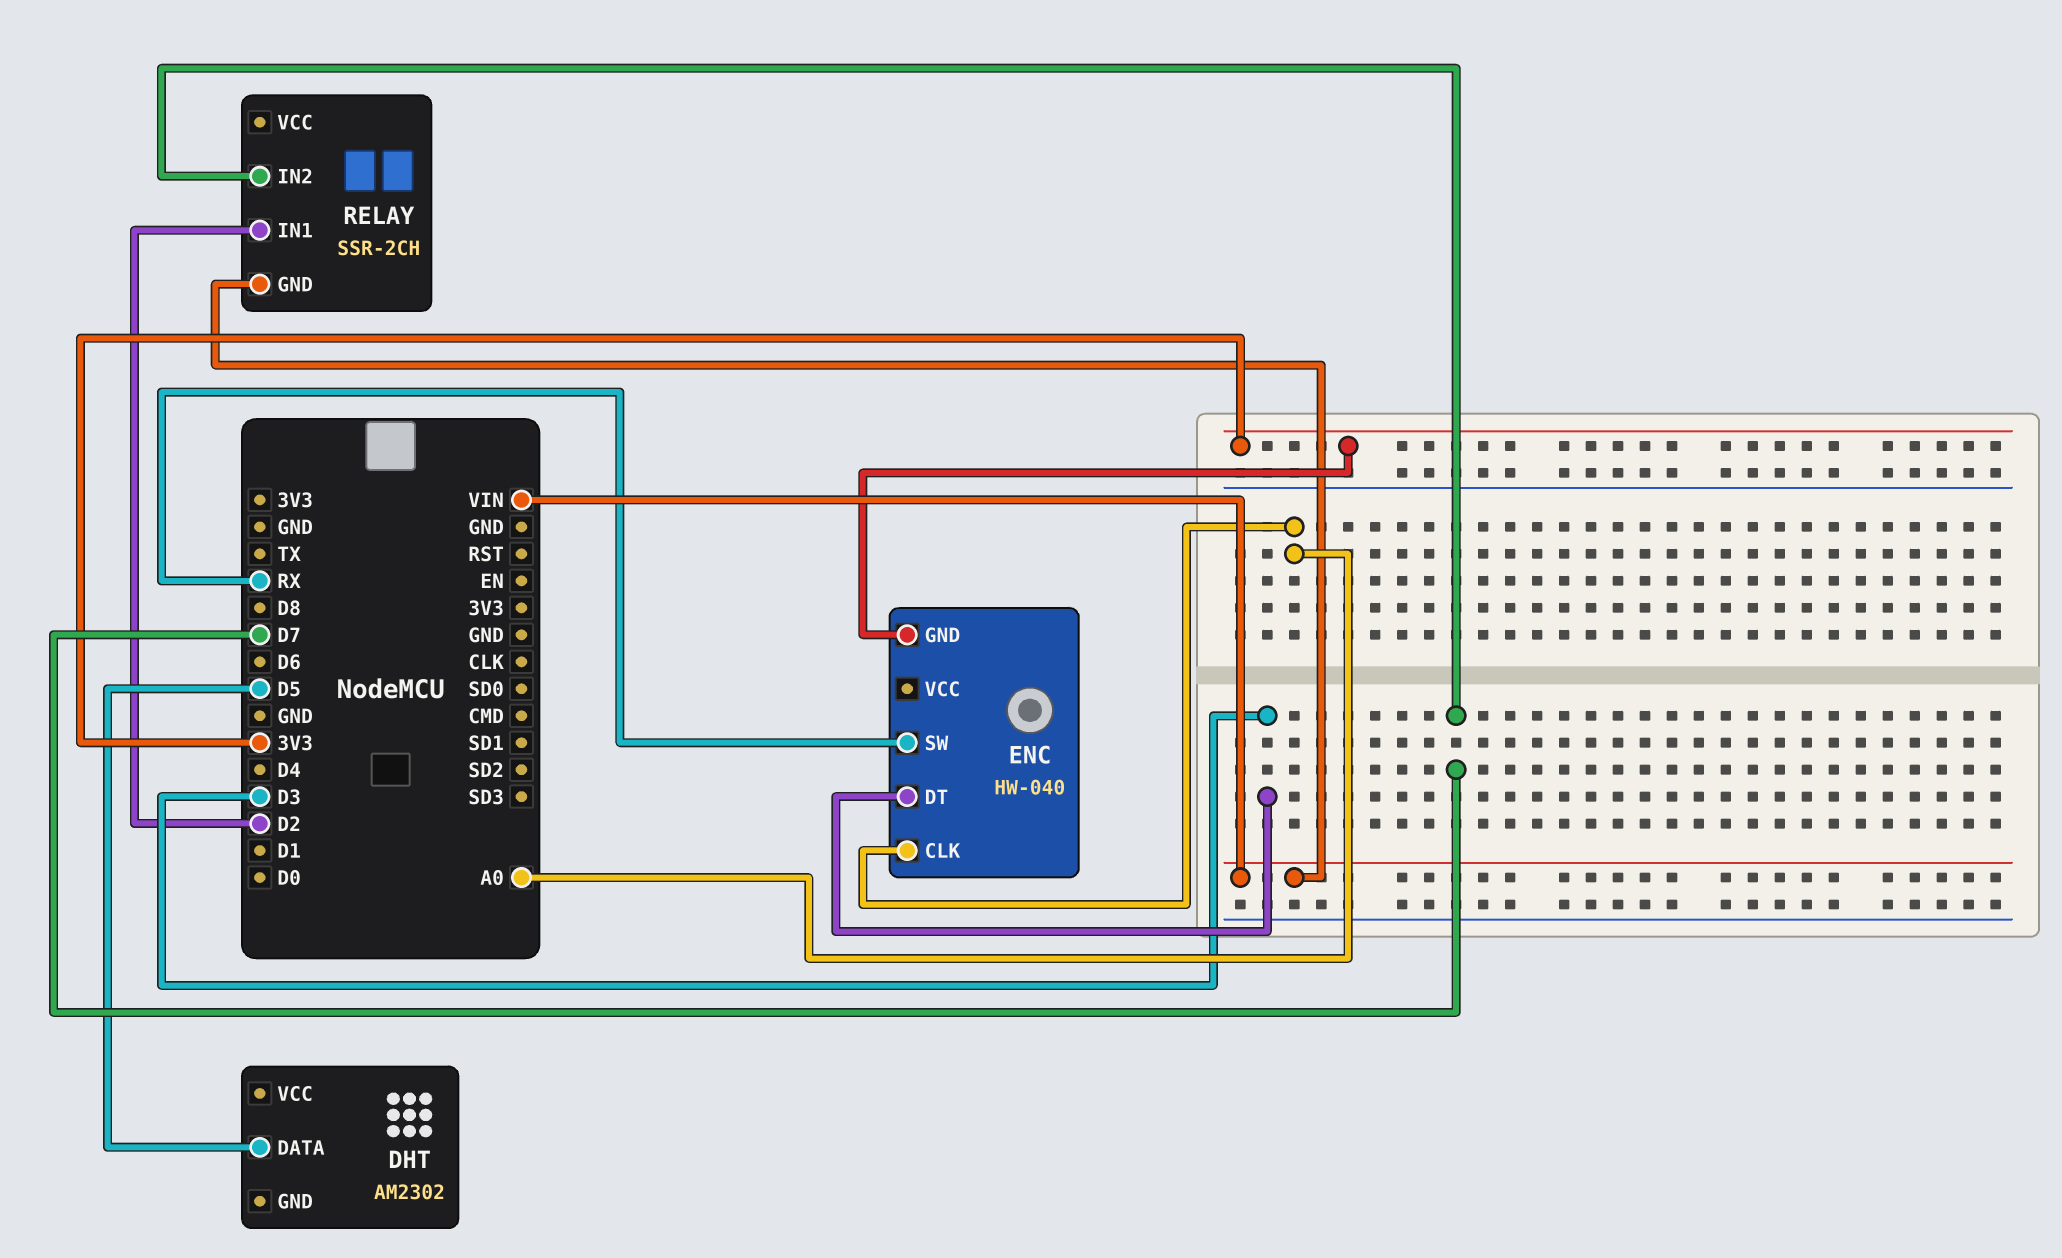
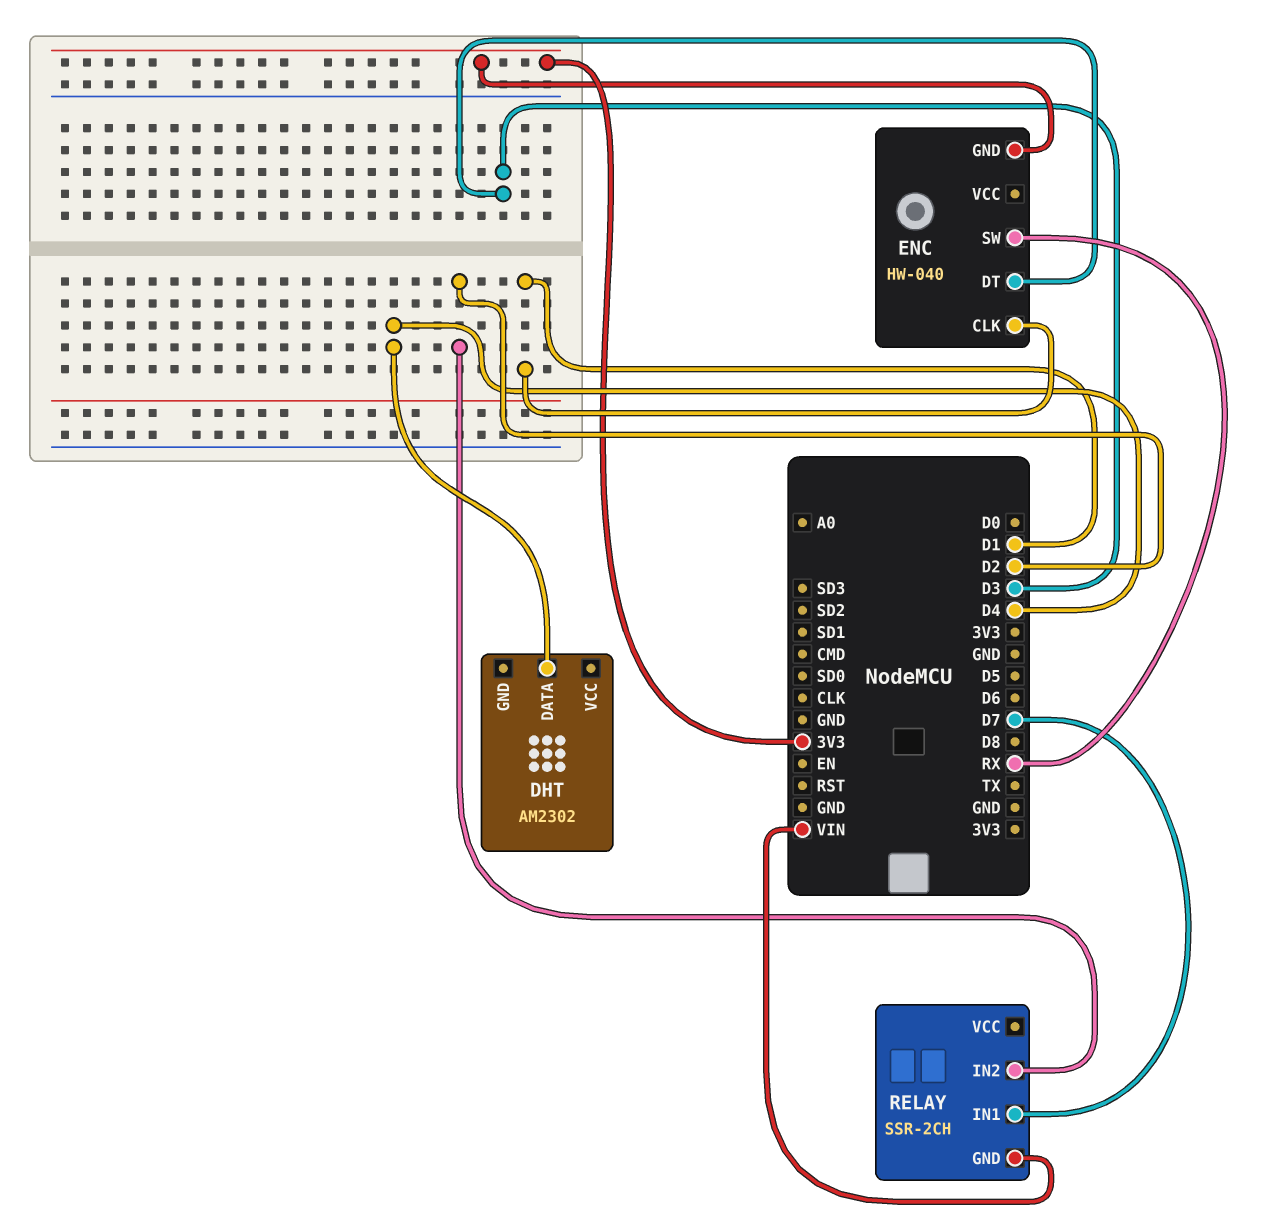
DHT pin DATA: D5 -> D4
ENC pin CLK: A0 -> D1
RELAY pin IN1: D2 -> D7
RELAY pin IN2: D7 -> D2

